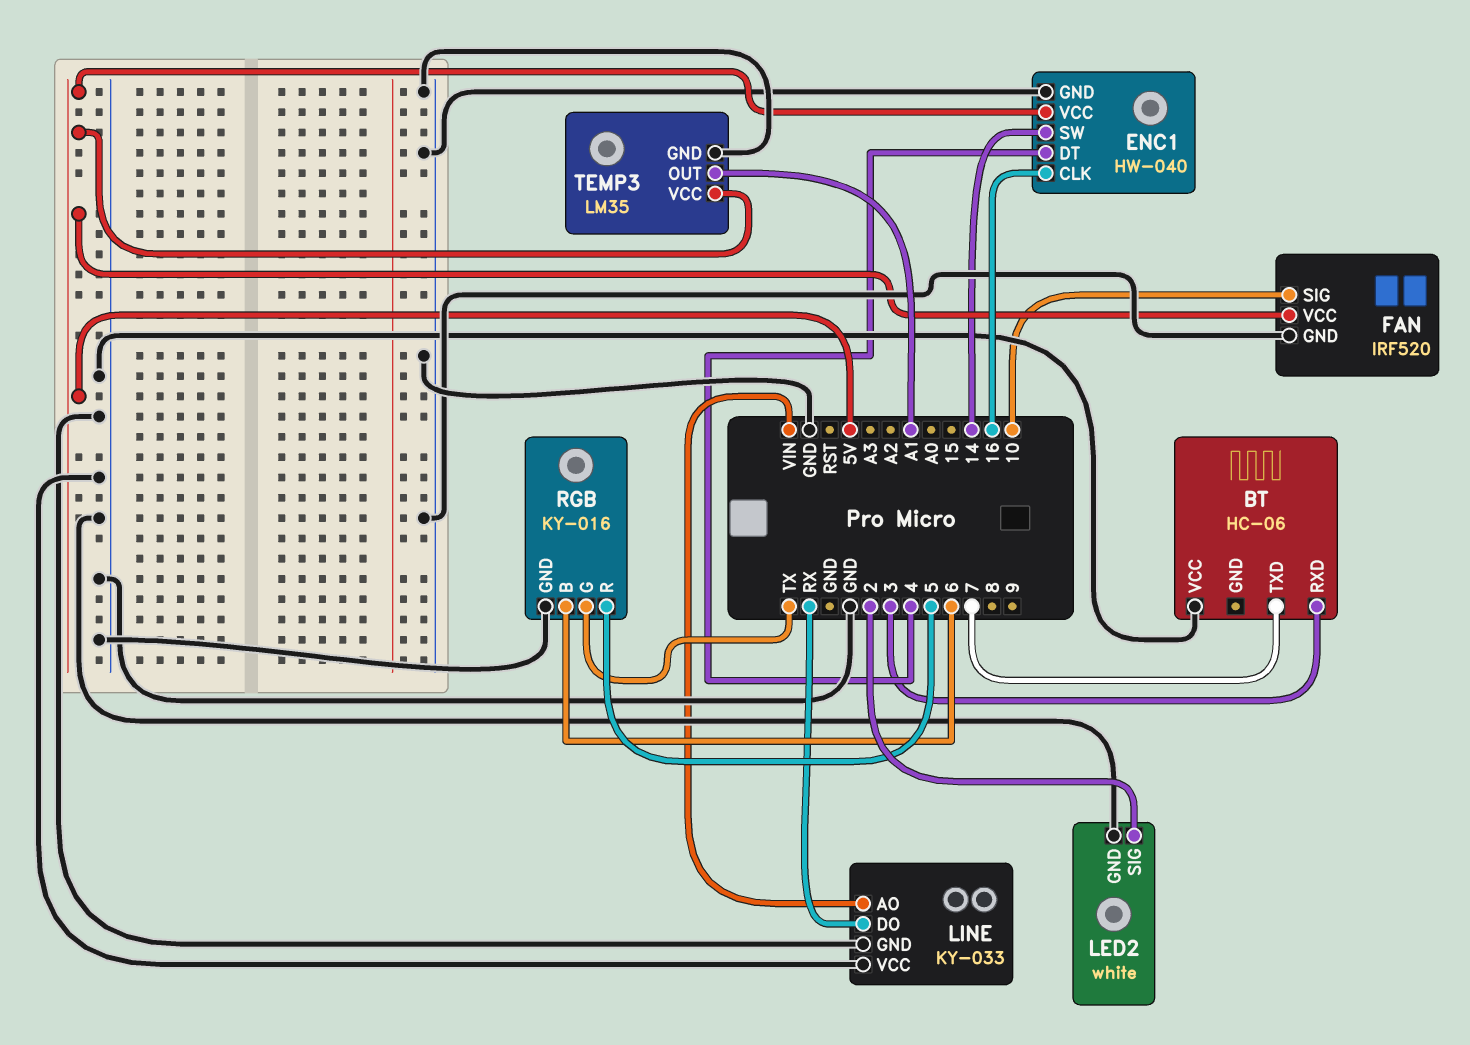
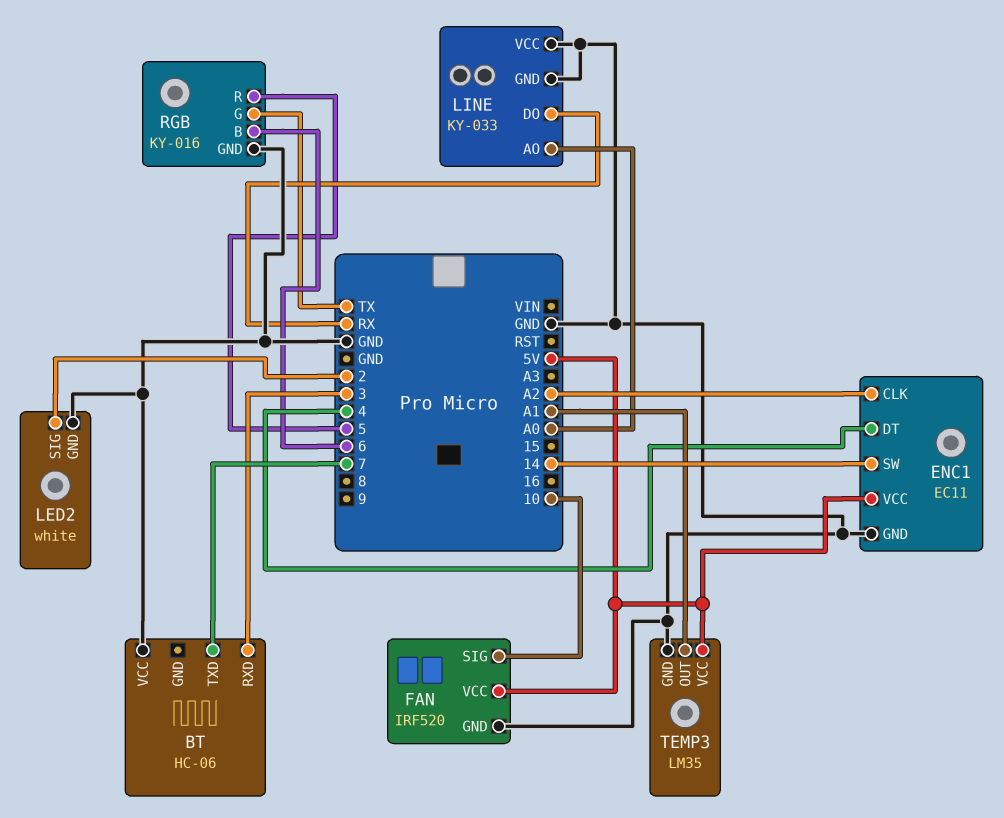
ENC1: HW-040 -> EC11
ENC1 pin CLK: 16 -> A2
LINE pin AO: VIN -> A0

